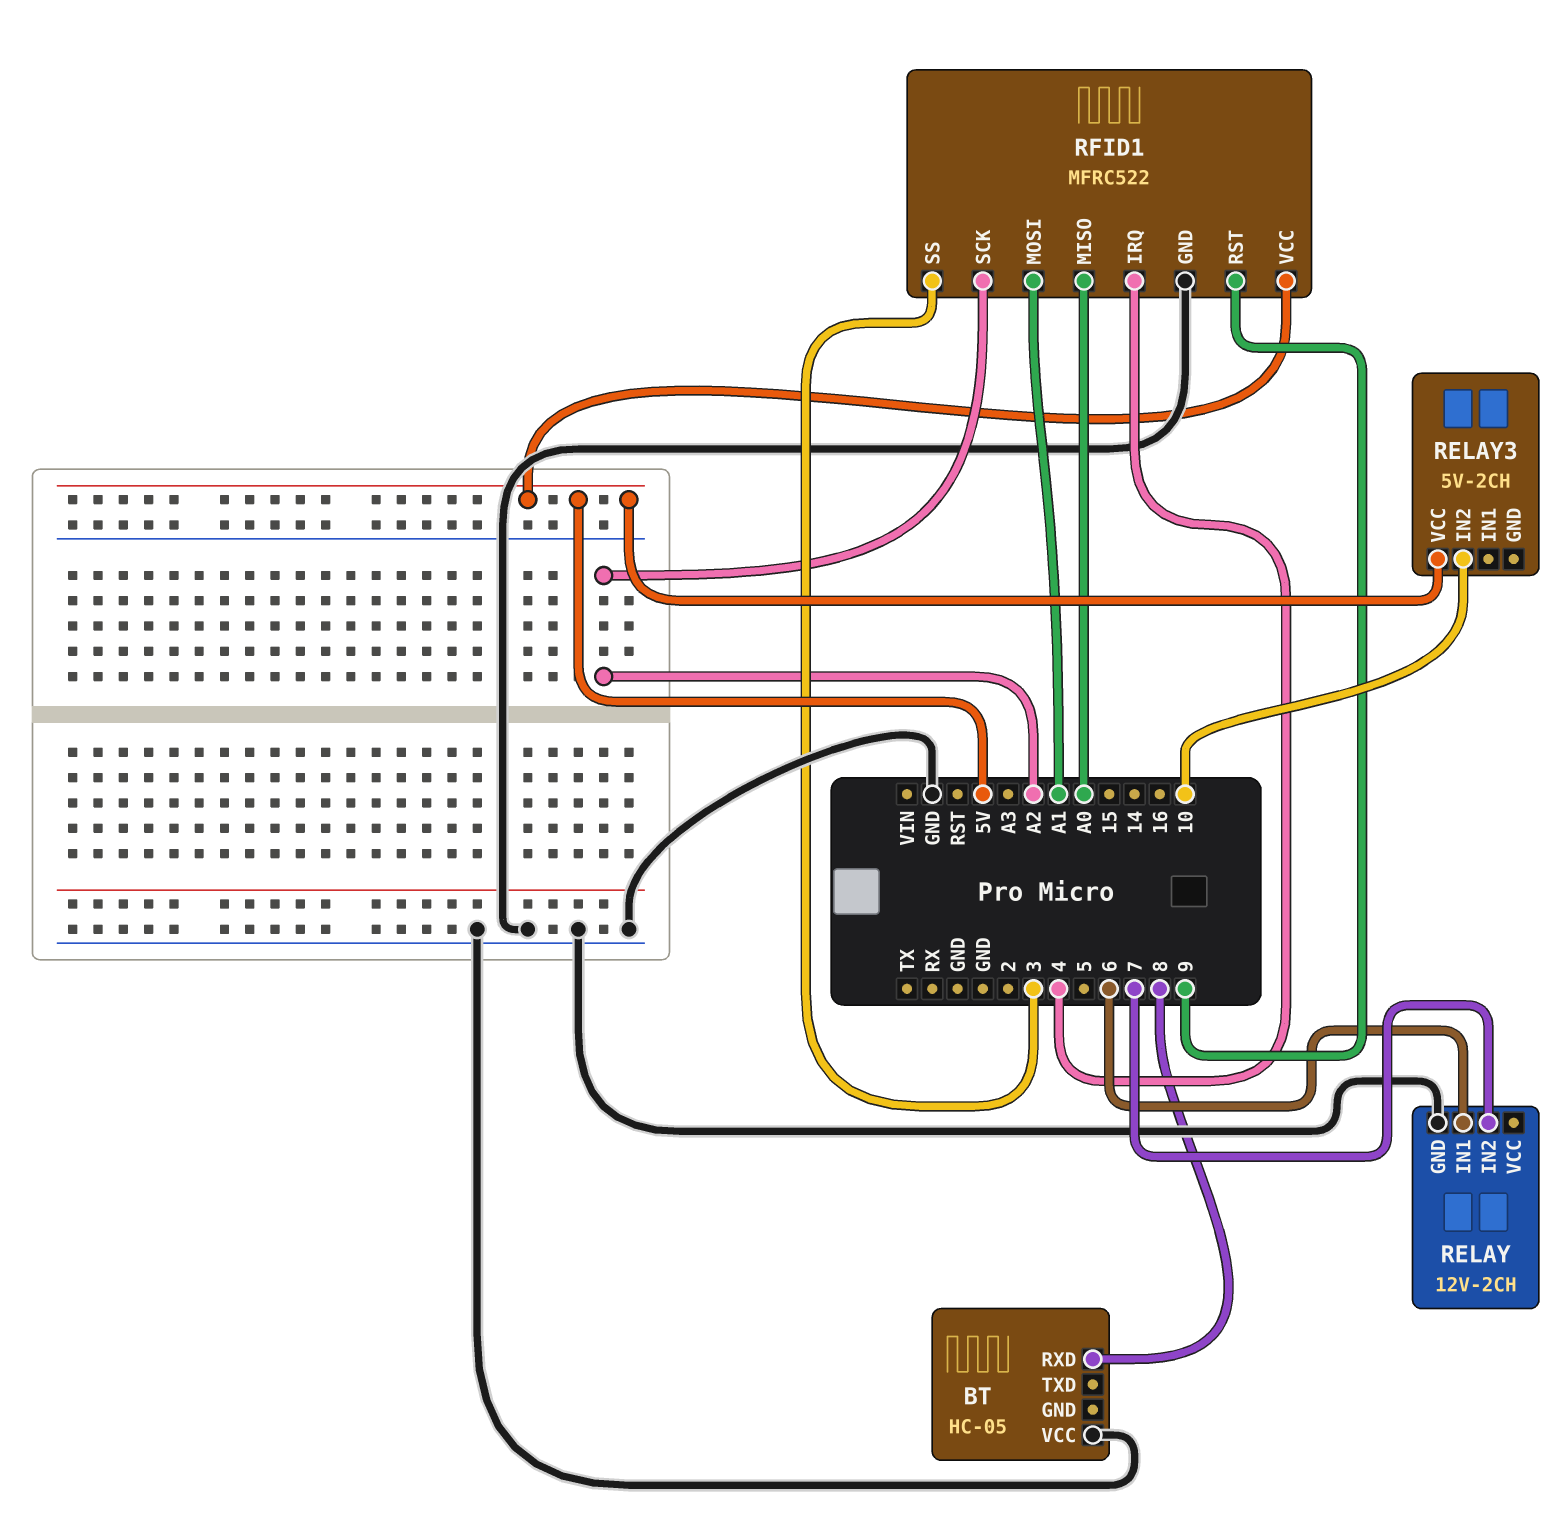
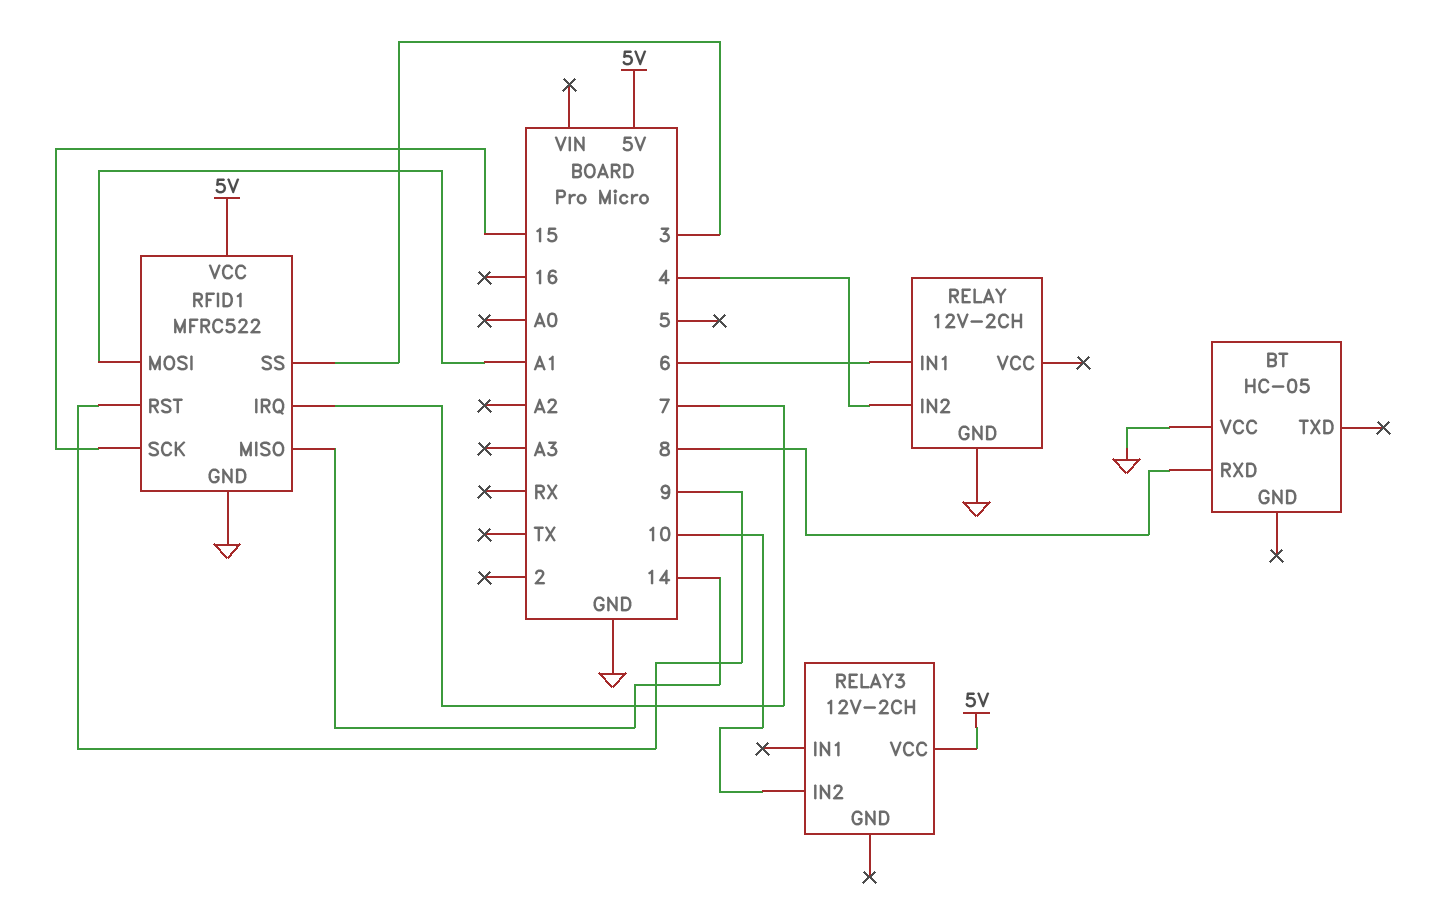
RELAY pin IN2: 7 -> 4
RELAY3: 5V-2CH -> 12V-2CH
RFID1 pin IRQ: 4 -> 7
RFID1 pin MISO: A0 -> 14
RFID1 pin SCK: A2 -> 15

